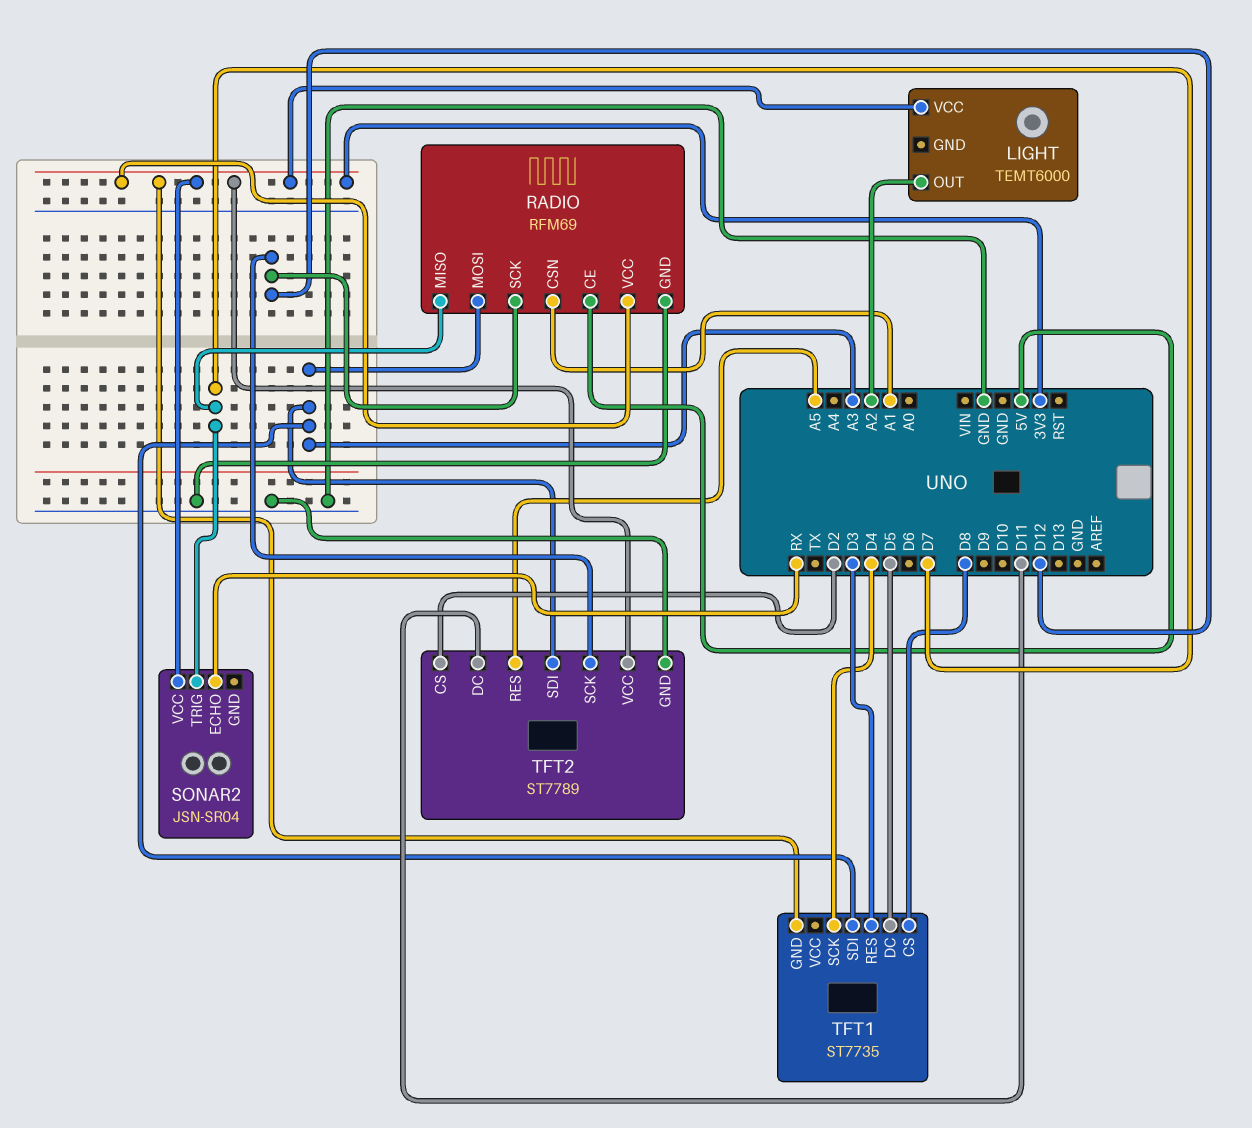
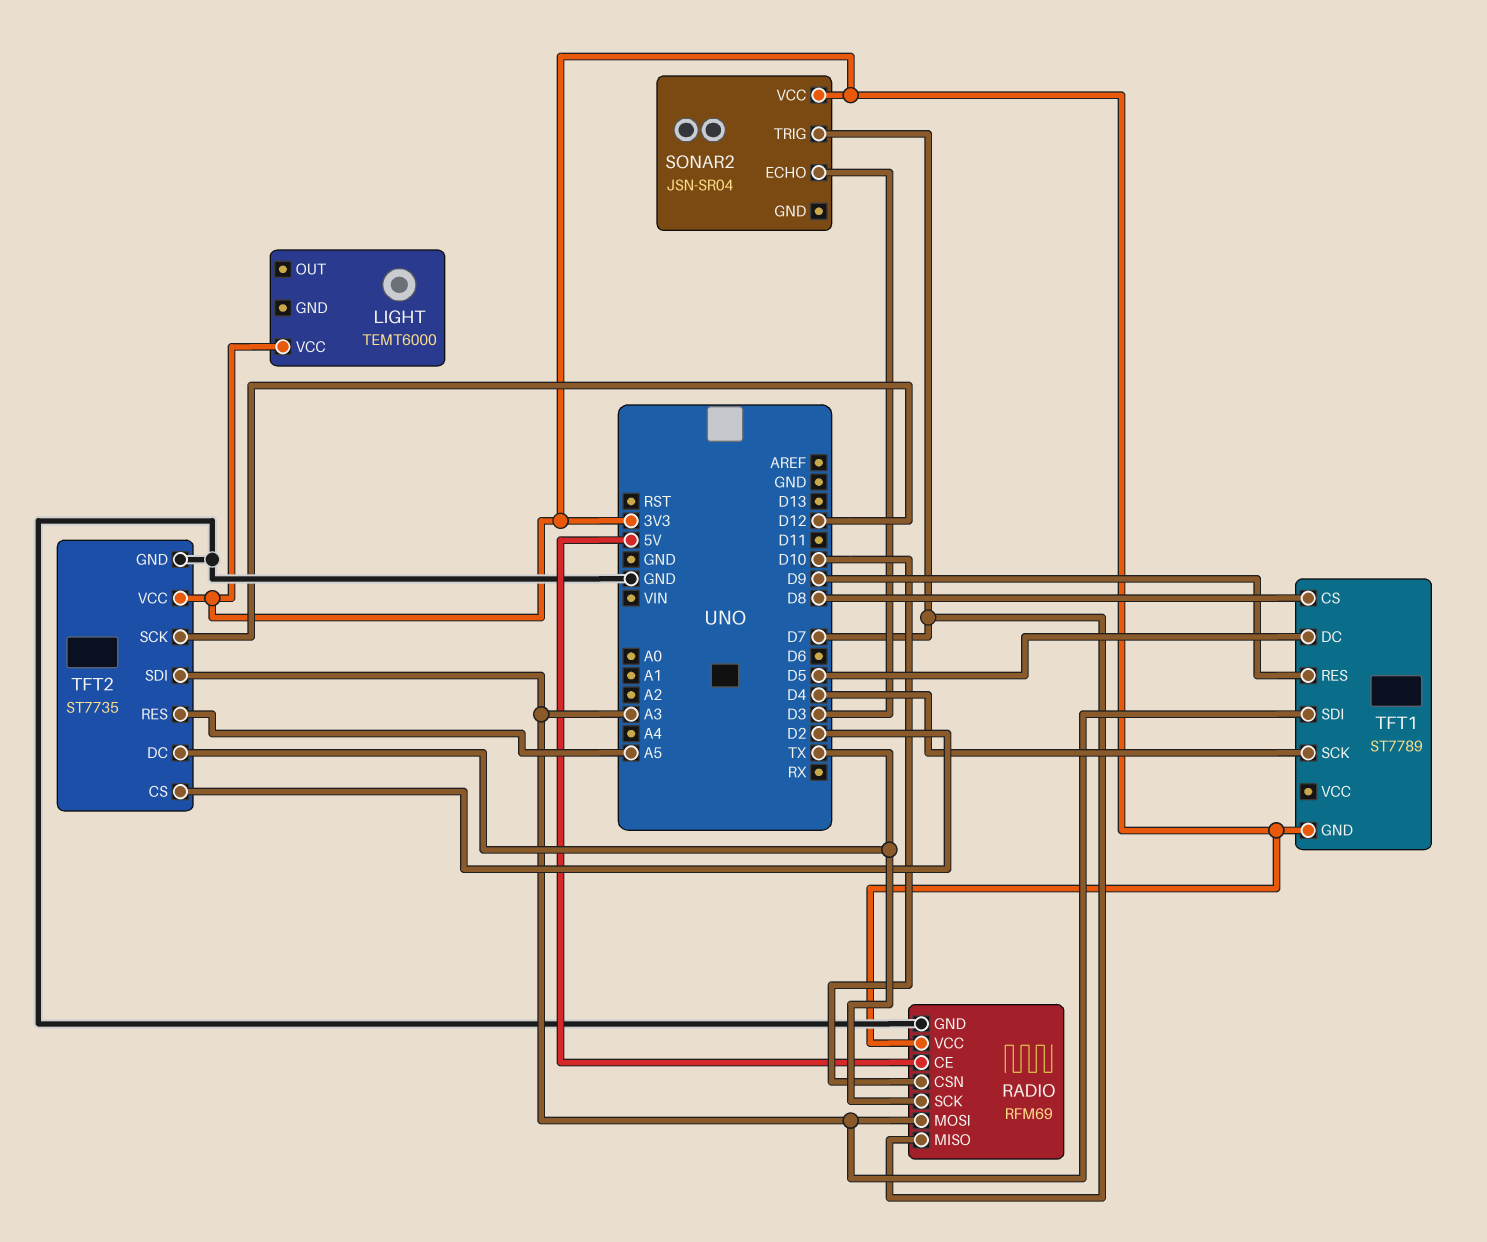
LIGHT pin OUT: A2 -> none
RADIO pin CSN: A1 -> D10
RADIO pin SCK: D12 -> TX
SONAR2 pin ECHO: RX -> D3
TFT1: ST7735 -> ST7789
TFT1 pin RES: D3 -> D9
TFT2: ST7789 -> ST7735
TFT2 pin DC: D11 -> TX

